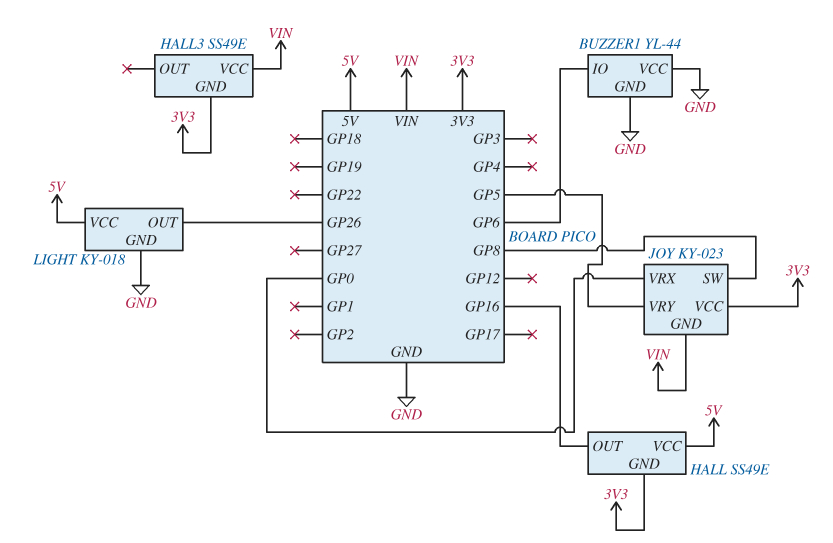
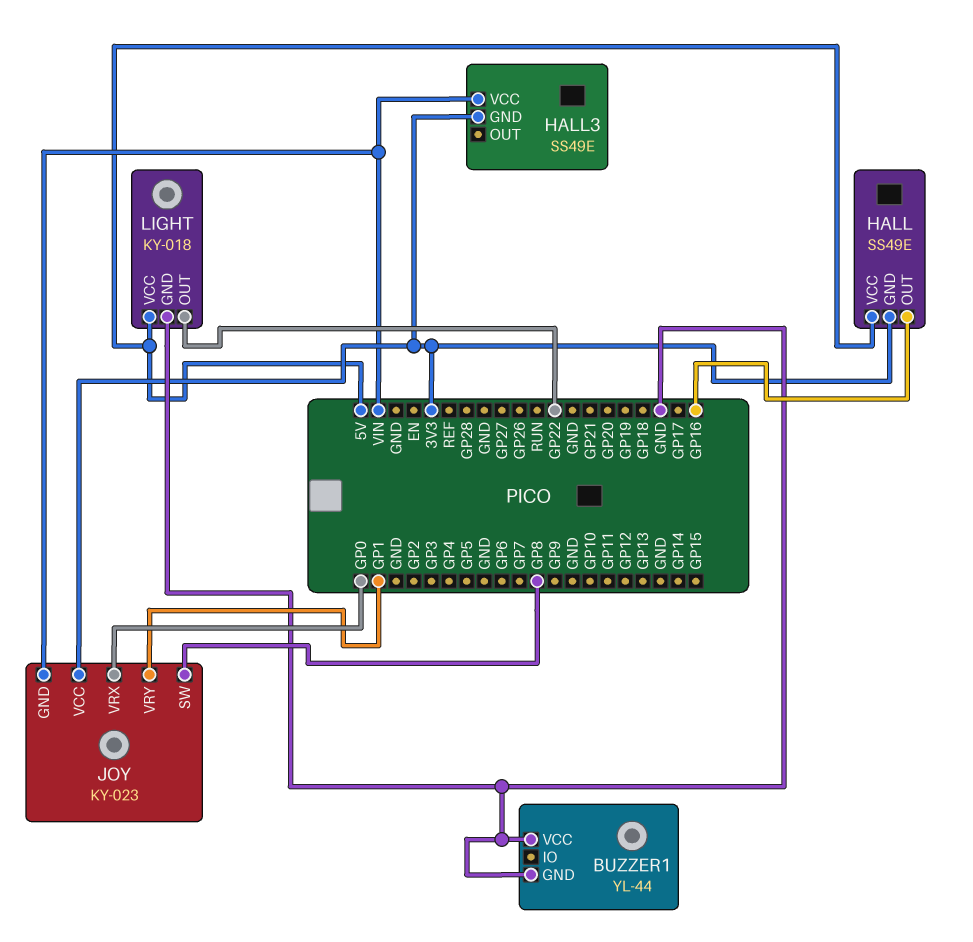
BUZZER1 pin IO: GP6 -> none
JOY pin VRY: GP5 -> GP1
LIGHT pin OUT: GP26 -> GP22

